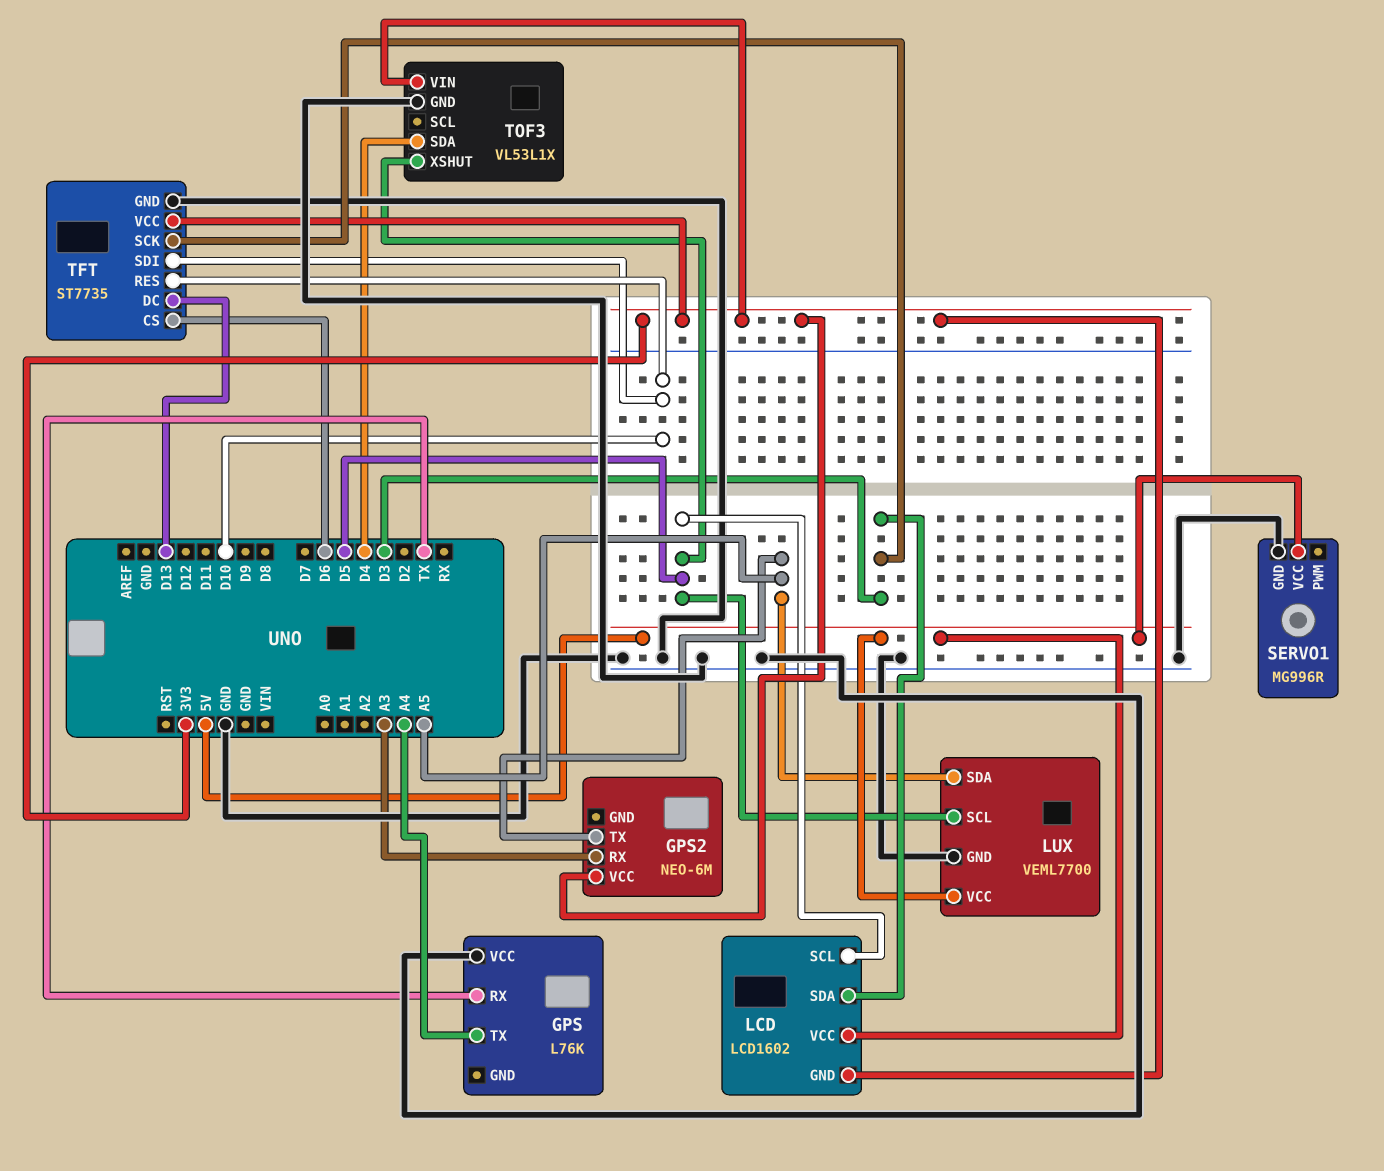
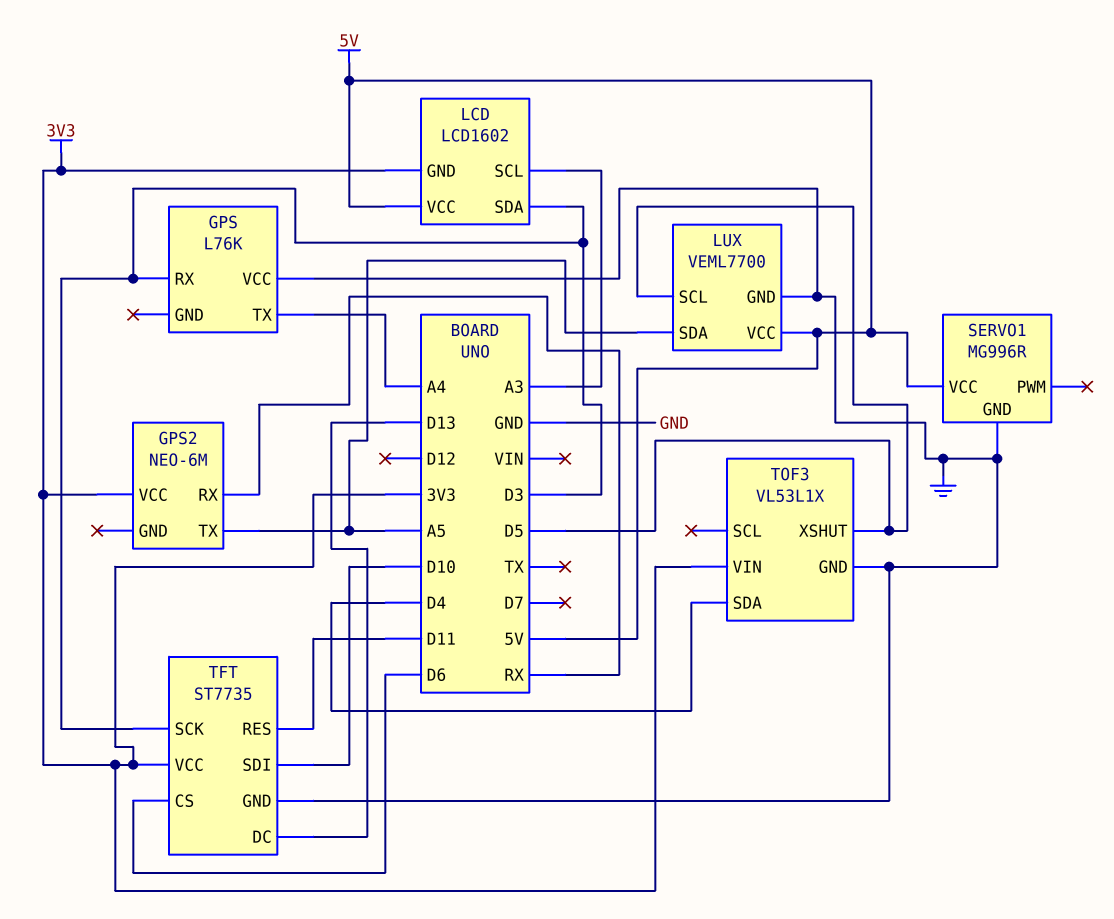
GPS pin RX: TX -> D3
GPS2 pin RX: A3 -> RX
LCD pin SCL: D5 -> A3
TFT pin RES: D10 -> D11

